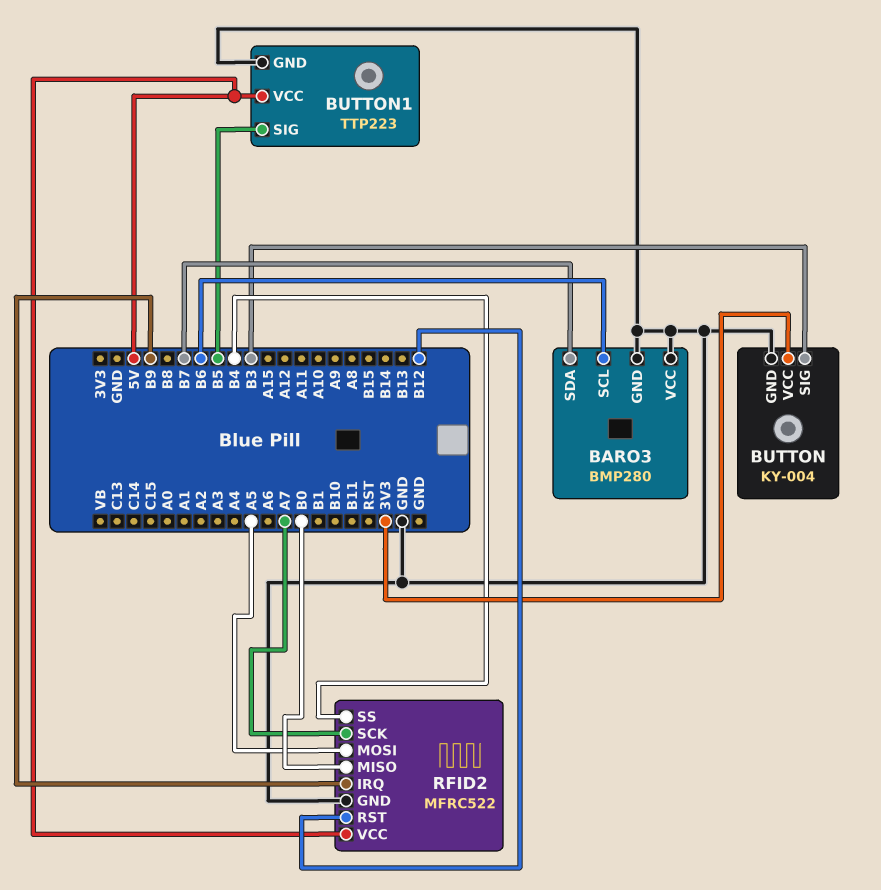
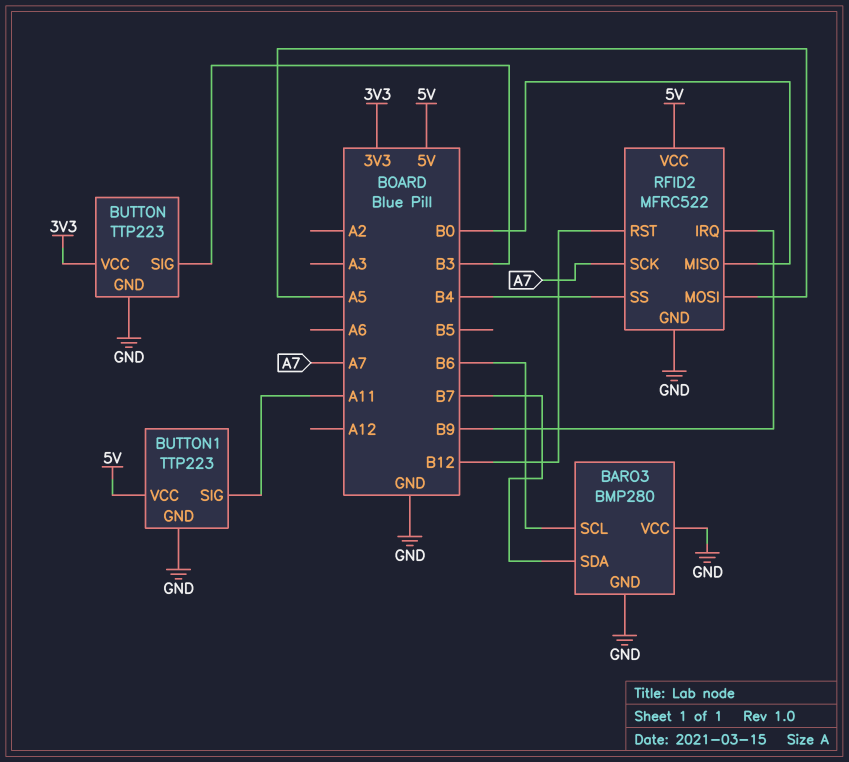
BUTTON: KY-004 -> TTP223
BUTTON1 pin SIG: B5 -> A11

